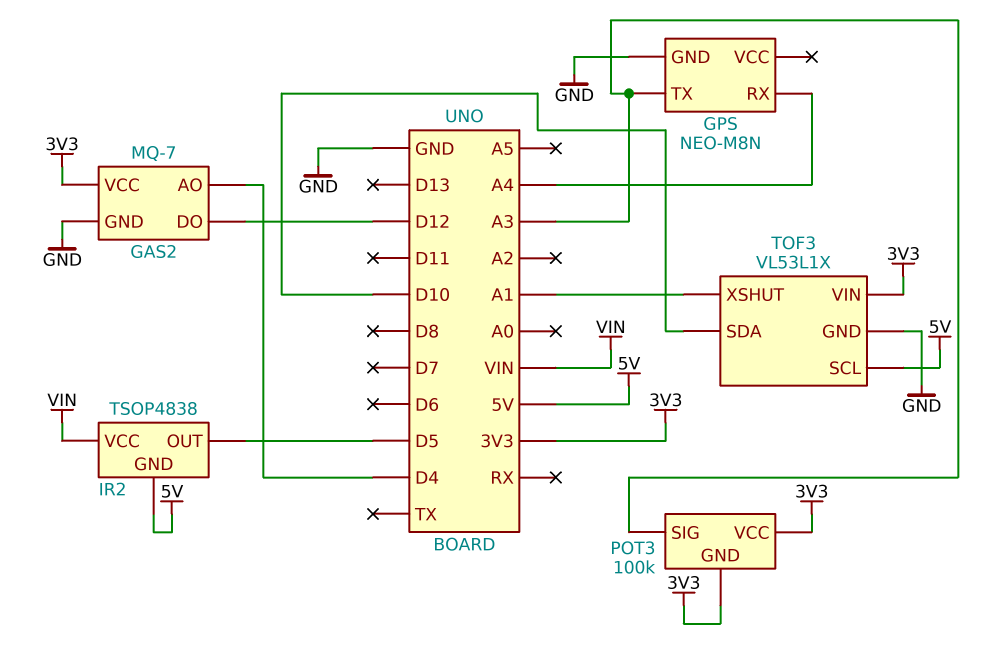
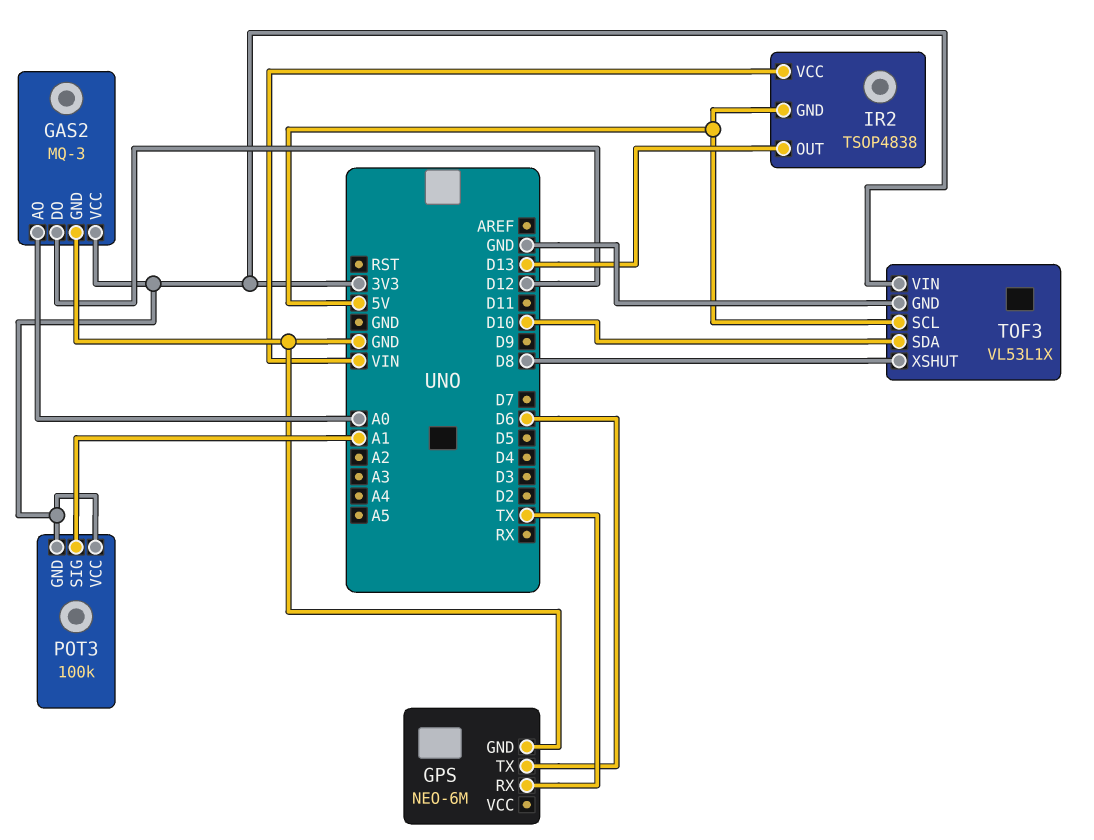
GAS2: MQ-7 -> MQ-3
GAS2 pin AO: D4 -> A0
GPS: NEO-M8N -> NEO-6M
GPS pin RX: A4 -> TX
GPS pin TX: A3 -> D6
IR2 pin OUT: D5 -> D13
POT3 pin SIG: A3 -> A1
TOF3 pin XSHUT: A1 -> D8

